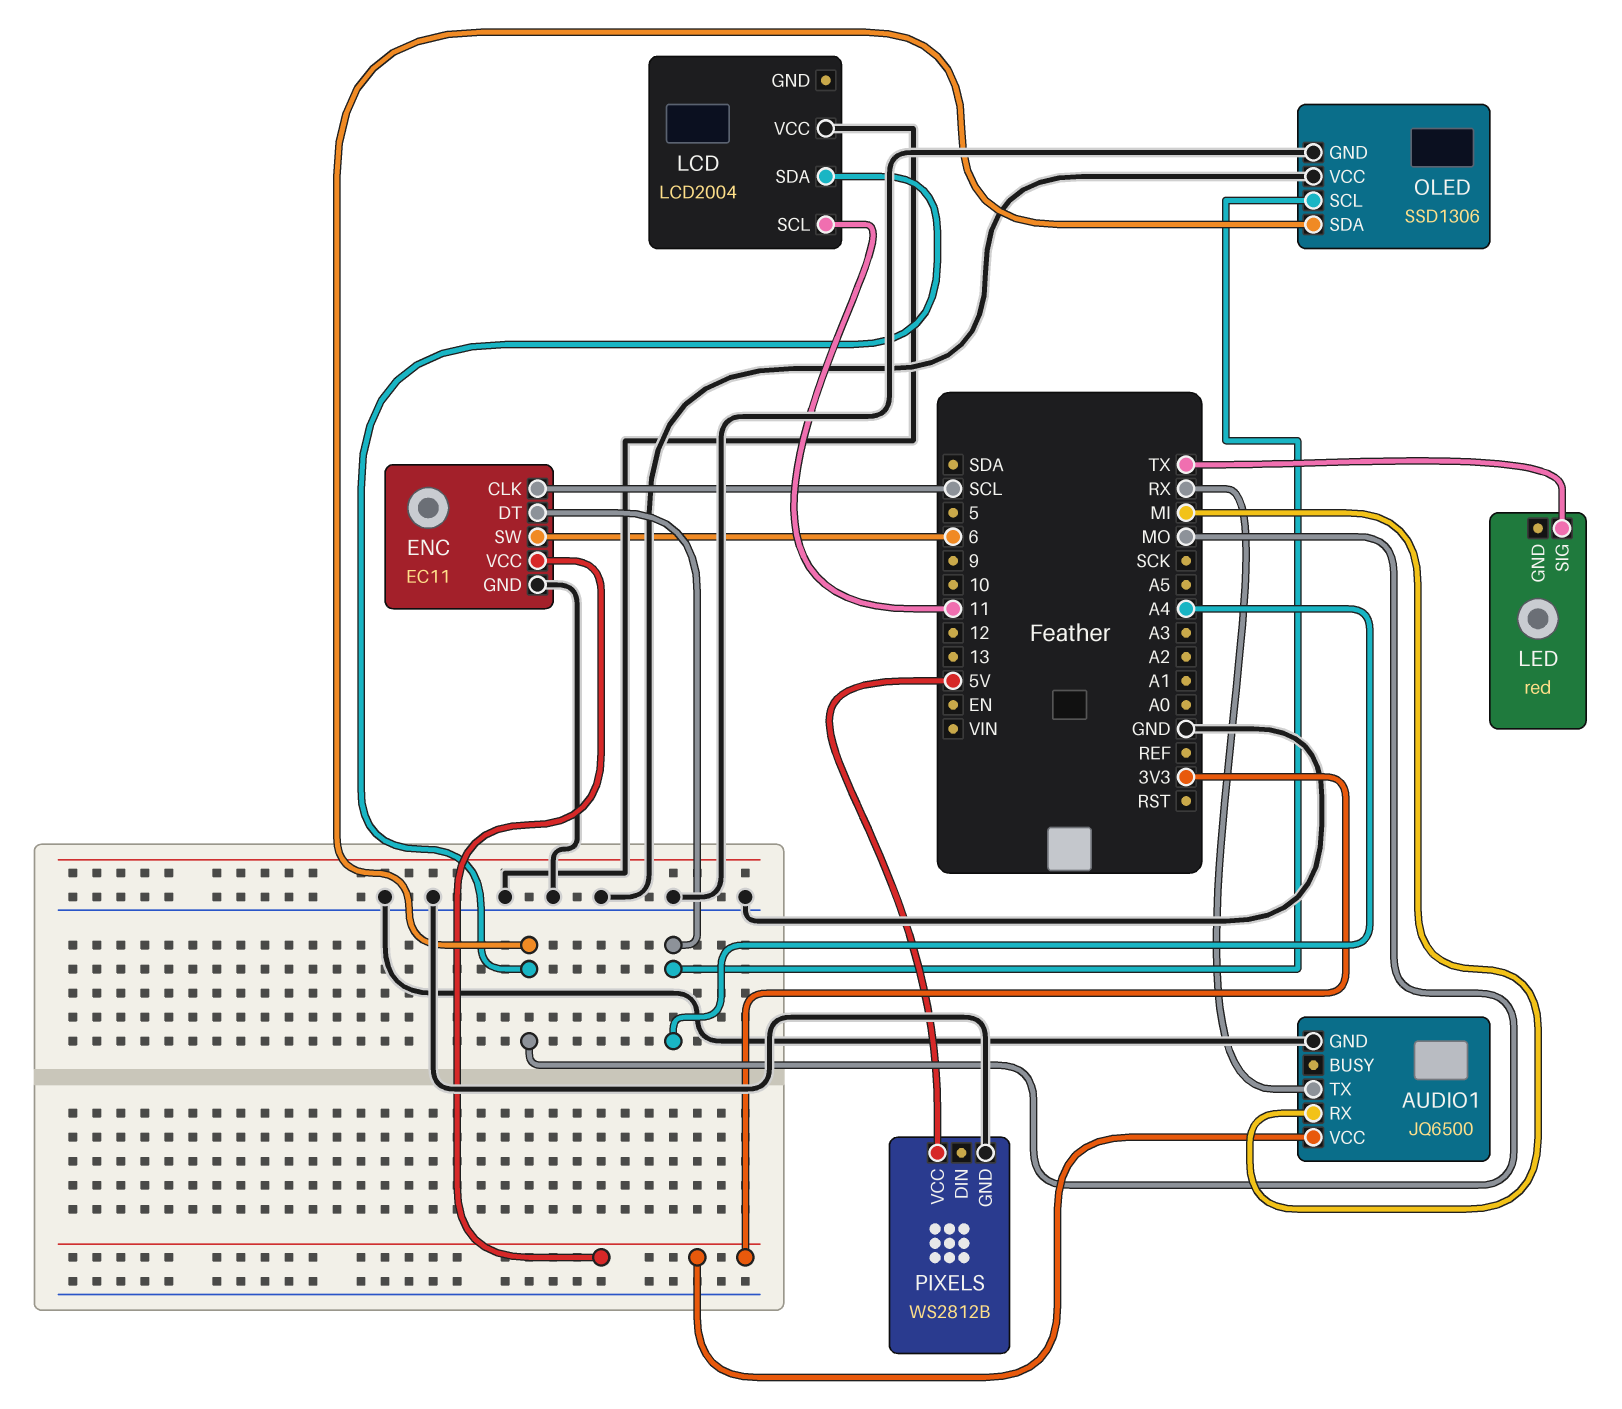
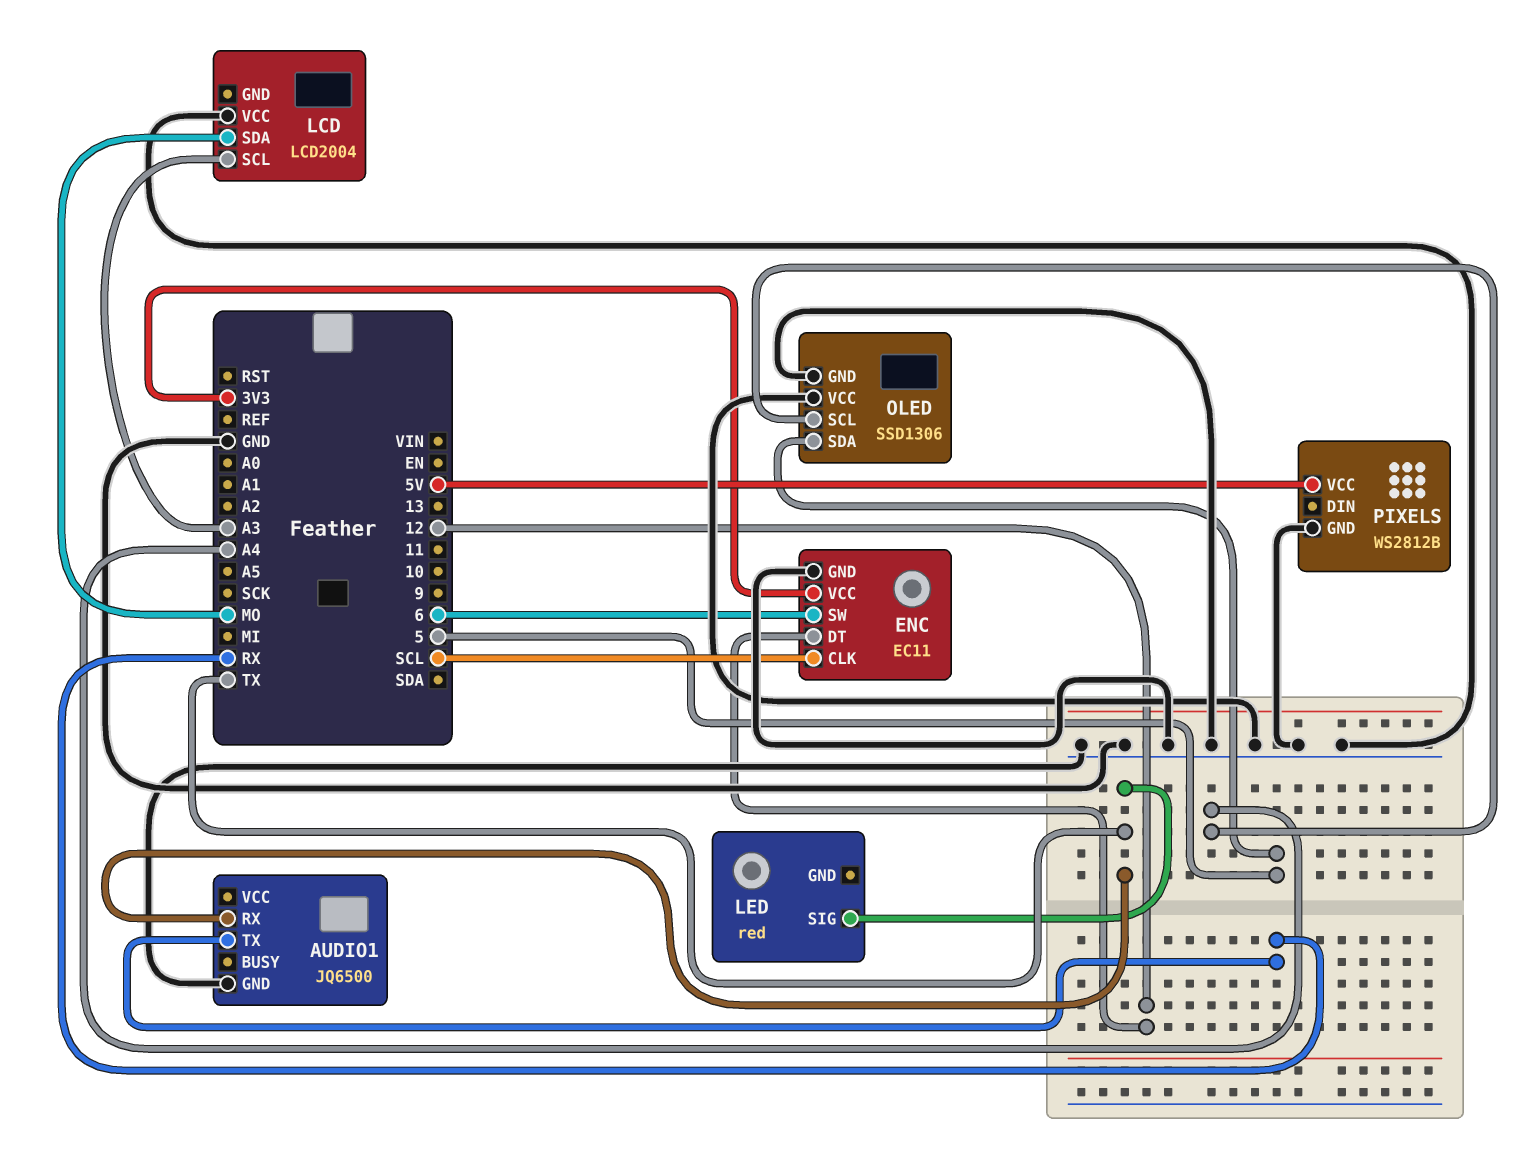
AUDIO1 pin RX: MI -> TX
AUDIO1 pin VCC: 3V3 -> none
ENC pin DT: A4 -> 12
LCD pin SCL: 11 -> A3
OLED pin SDA: MO -> 5

